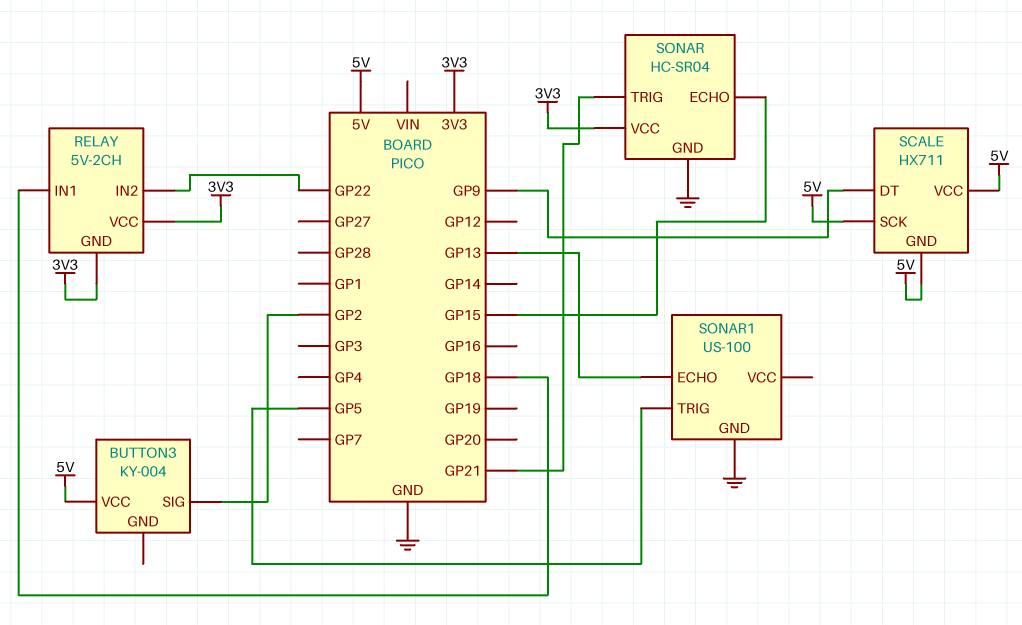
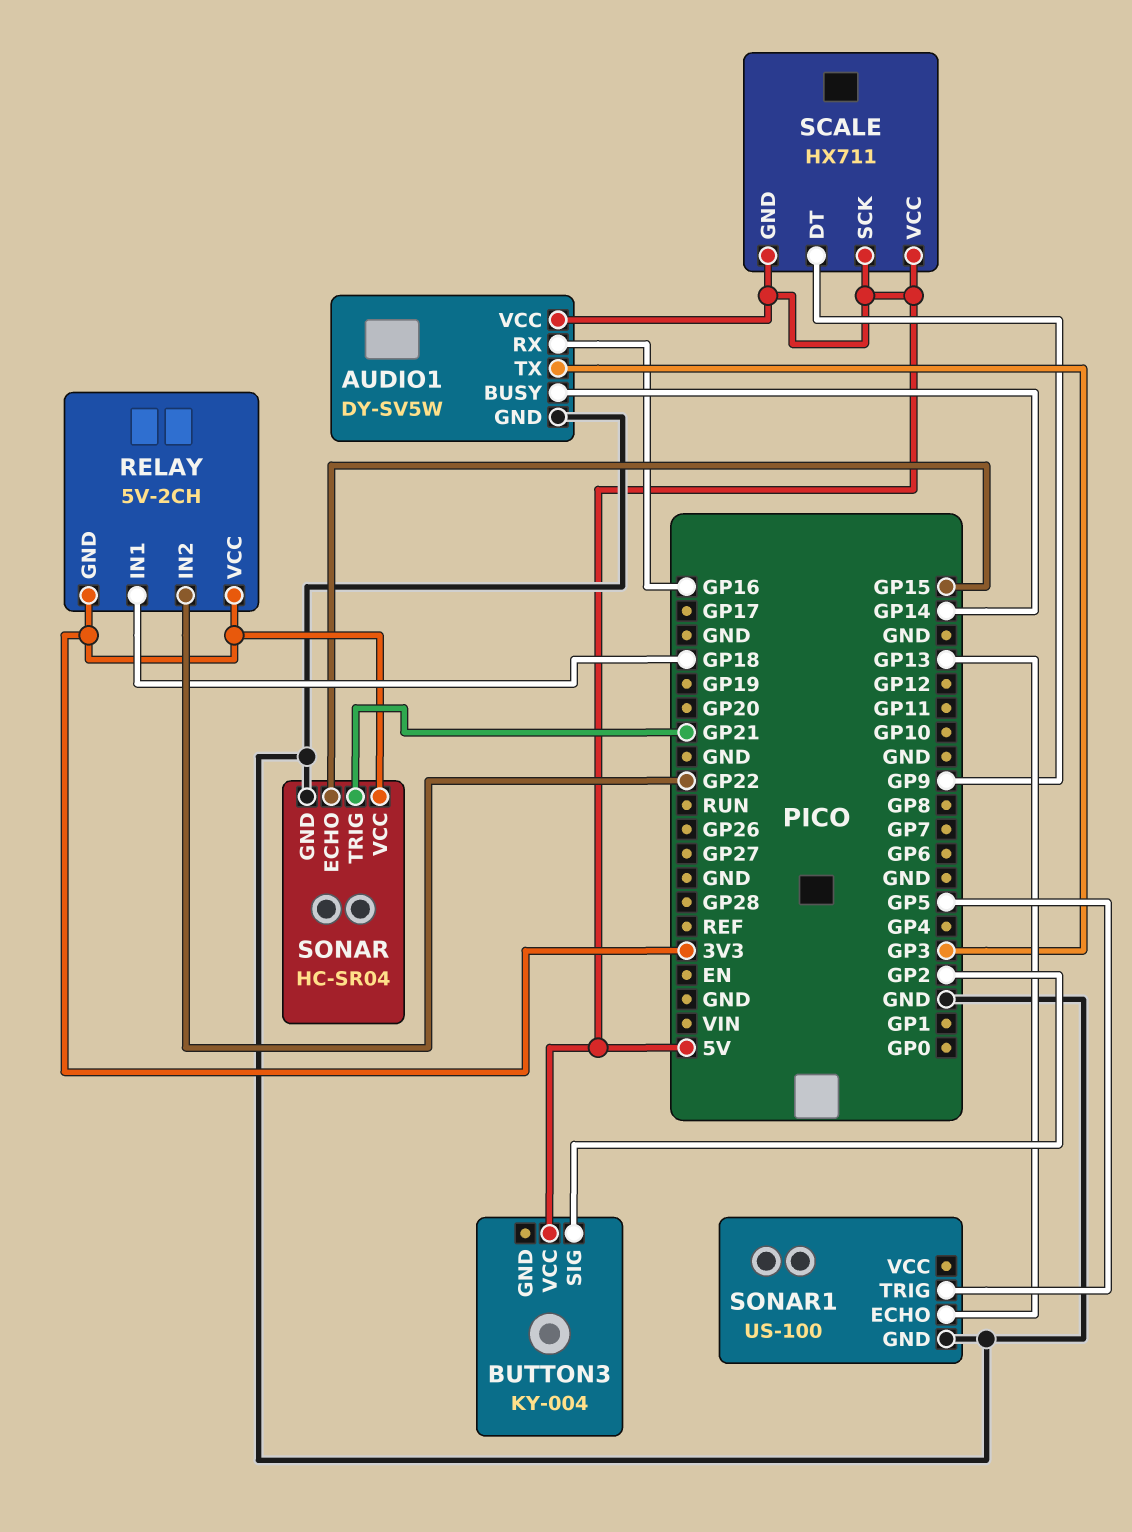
AUDIO1: none -> DY-SV5W
AUDIO1 pin BUSY: none -> GP14
AUDIO1 pin GND: none -> GND
AUDIO1 pin RX: none -> GP16
AUDIO1 pin TX: none -> GP3
AUDIO1 pin VCC: none -> 5V

